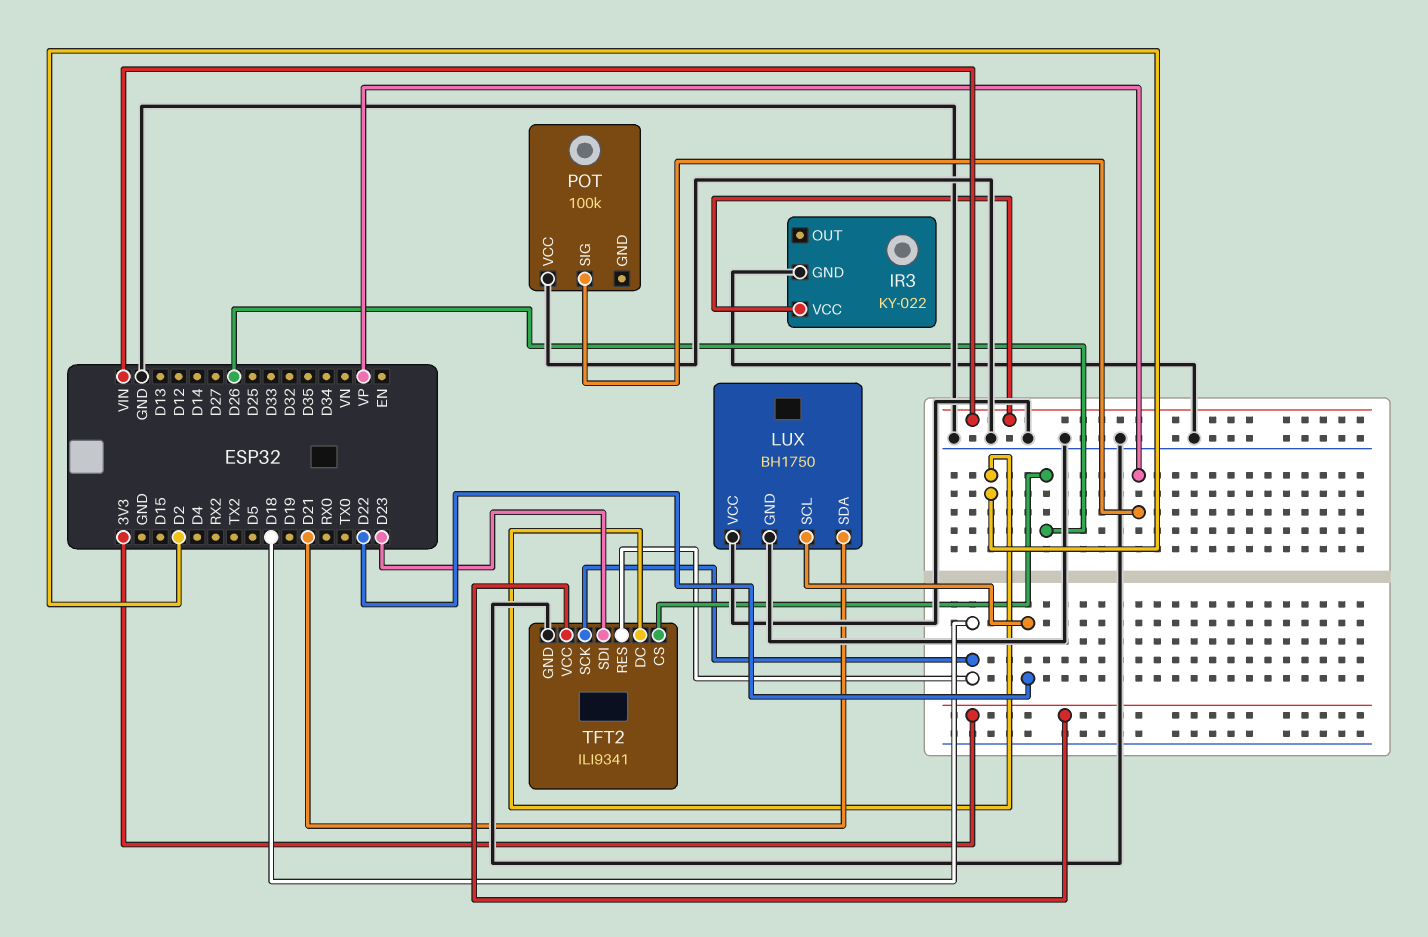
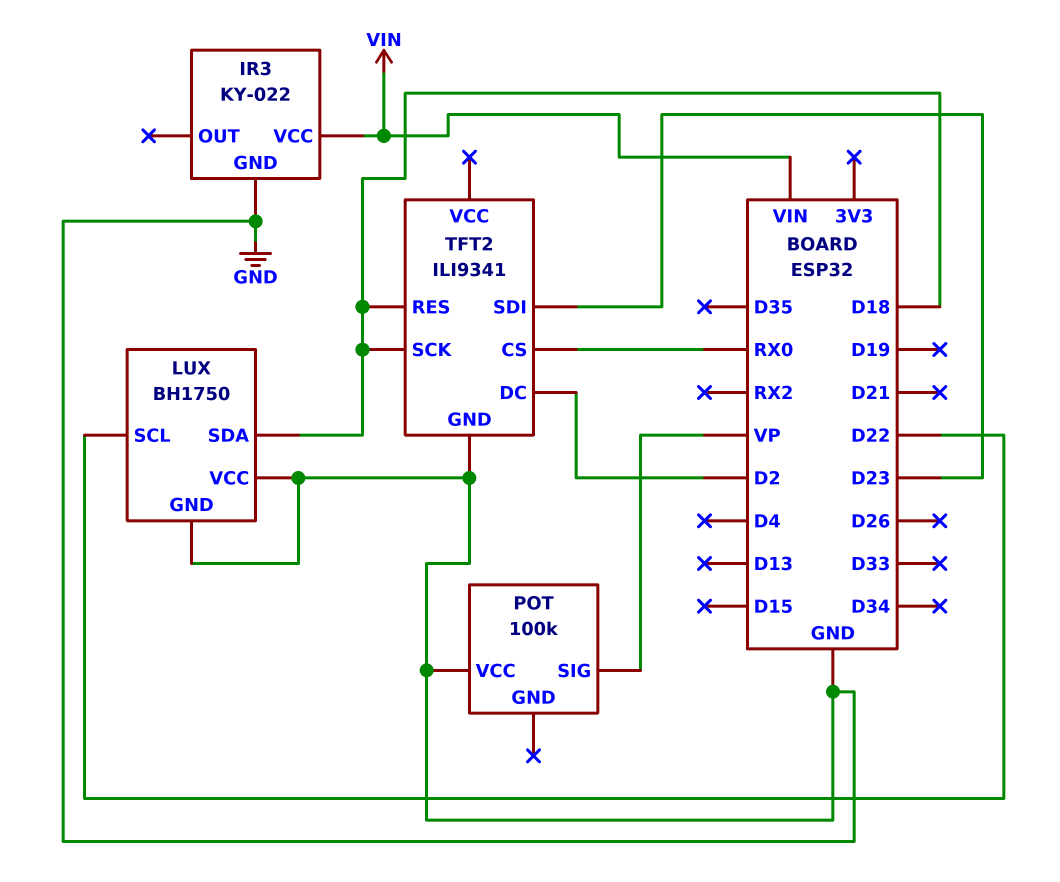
LUX pin SDA: D21 -> D18
TFT2 pin CS: D26 -> RX0
TFT2 pin VCC: 3V3 -> none

